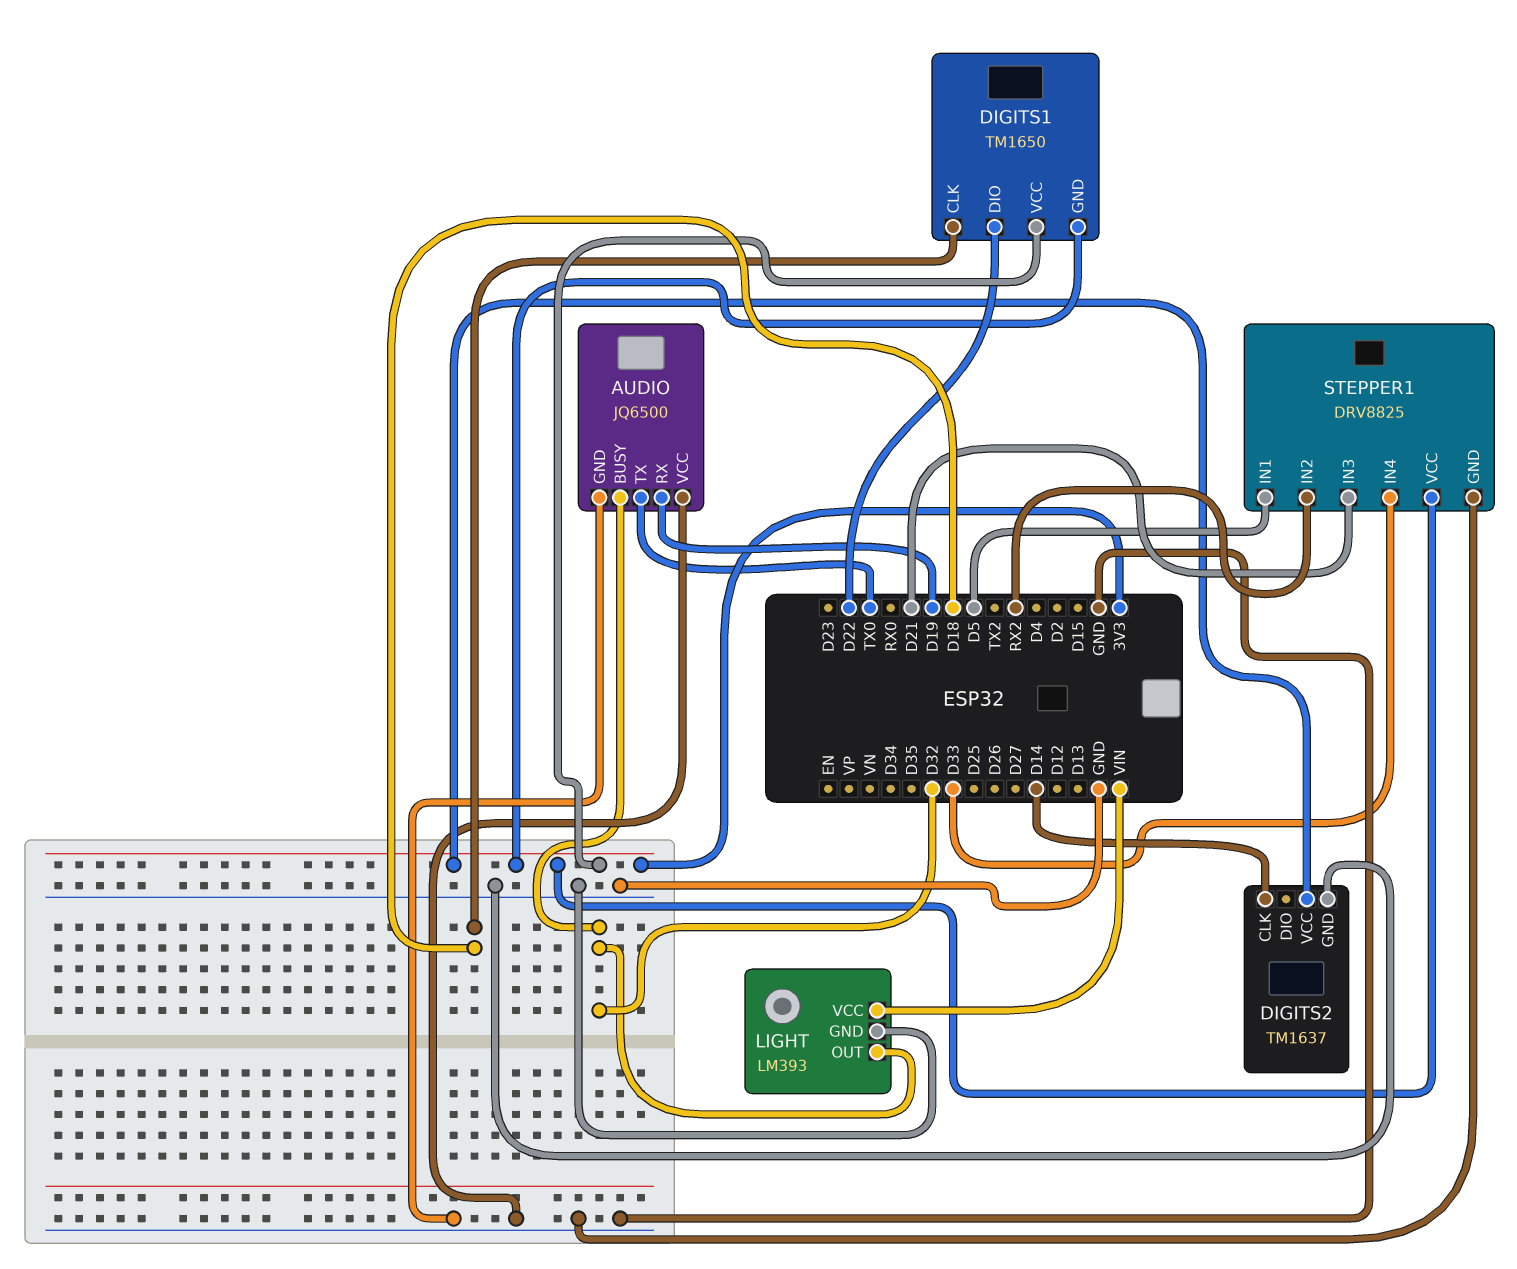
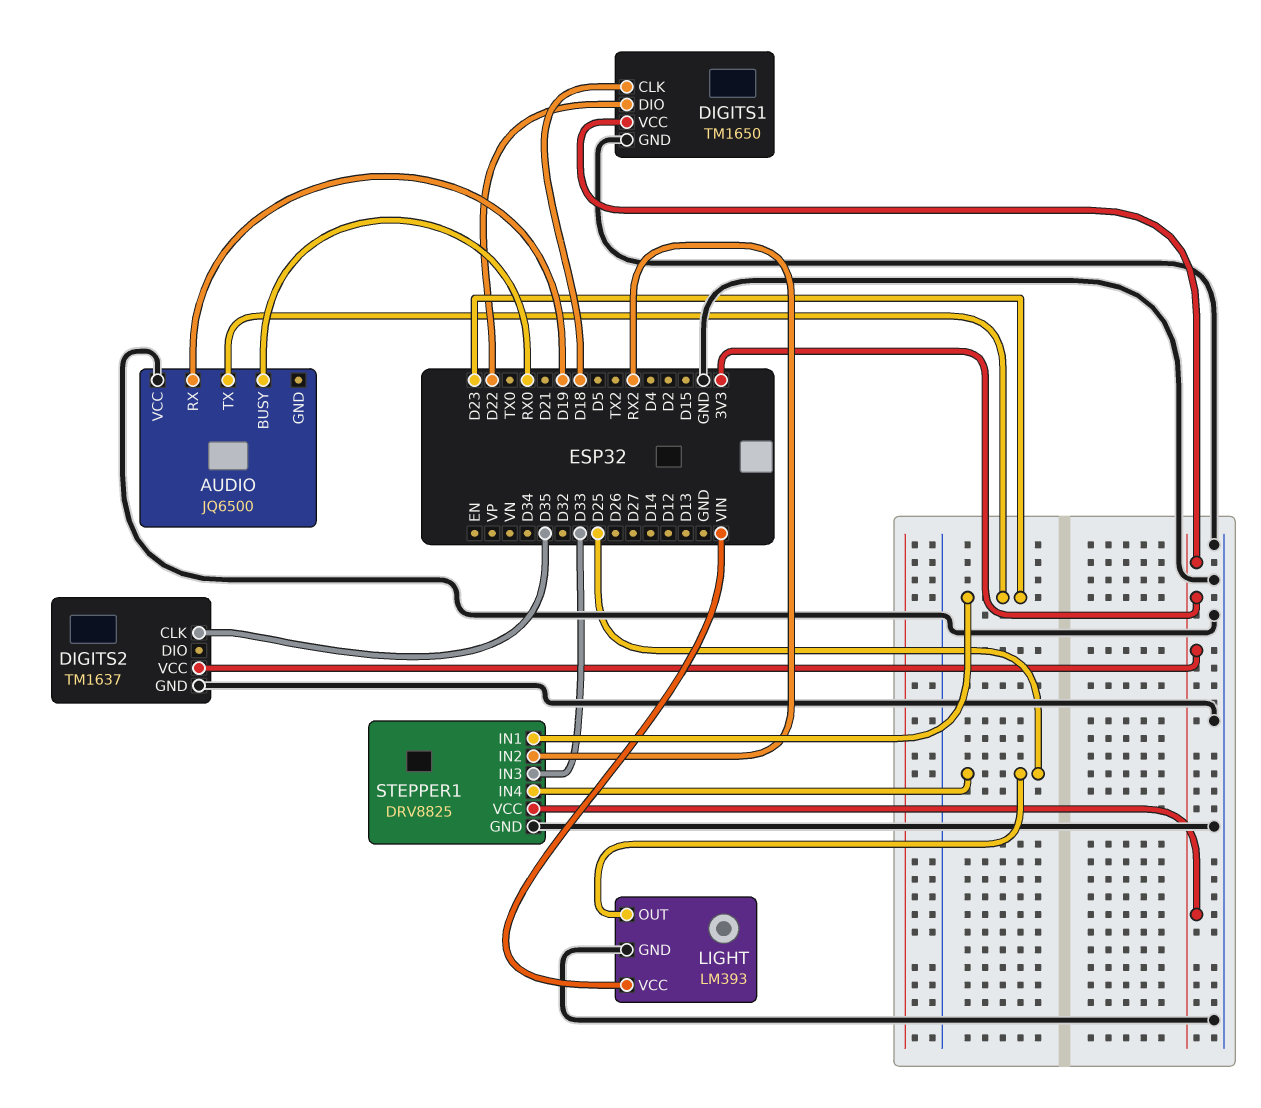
AUDIO pin BUSY: D32 -> RX0
AUDIO pin GND: GND -> none
AUDIO pin TX: TX0 -> D23
DIGITS1 pin GND: 3V3 -> GND
DIGITS2 pin CLK: D14 -> D35
LIGHT pin OUT: D32 -> D25
STEPPER1 pin IN1: D5 -> D23
STEPPER1 pin IN3: D21 -> D33
STEPPER1 pin IN4: D33 -> D25

